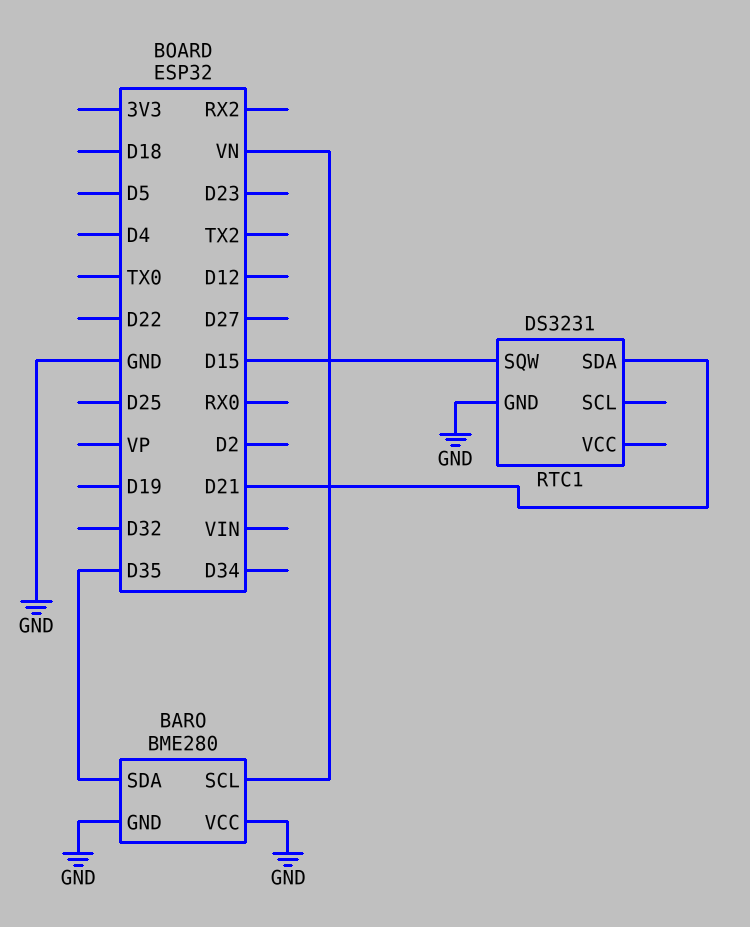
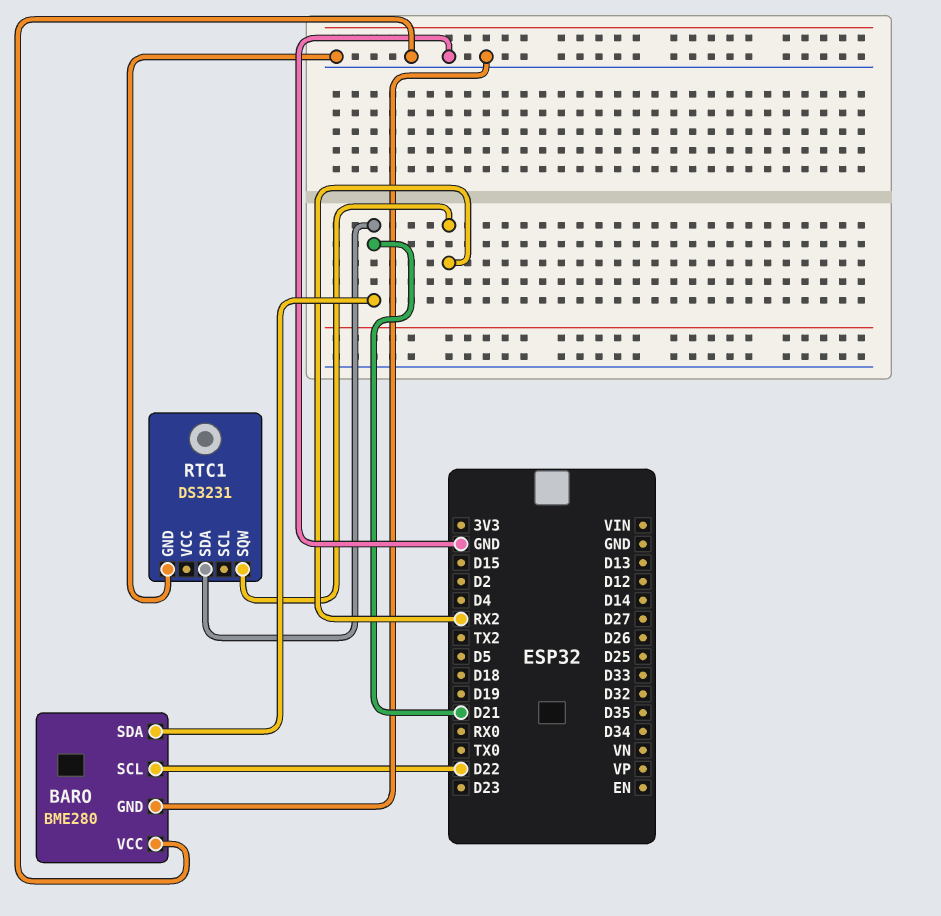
BARO pin SCL: VN -> D22
BARO pin SDA: D35 -> D21
RTC1 pin SQW: D15 -> RX2

